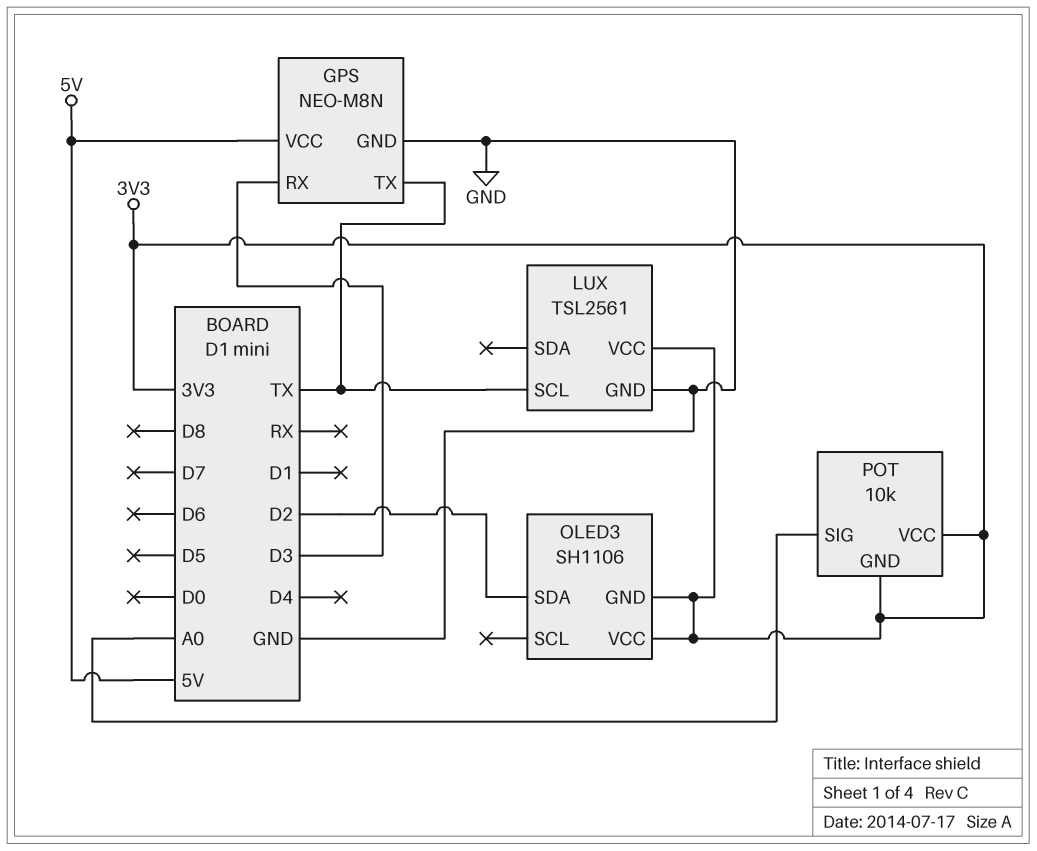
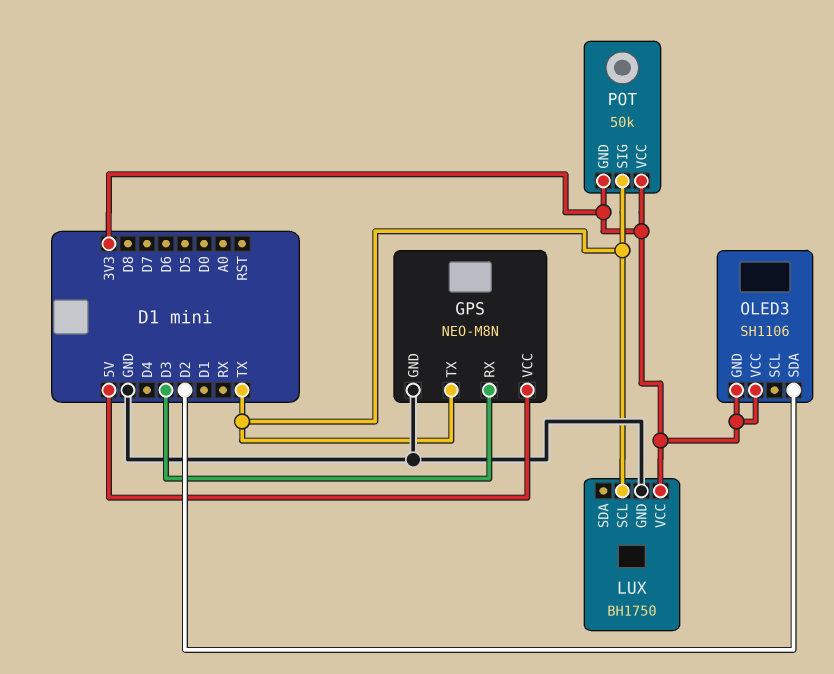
LUX: TSL2561 -> BH1750
POT: 10k -> 50k
POT pin SIG: A0 -> TX

